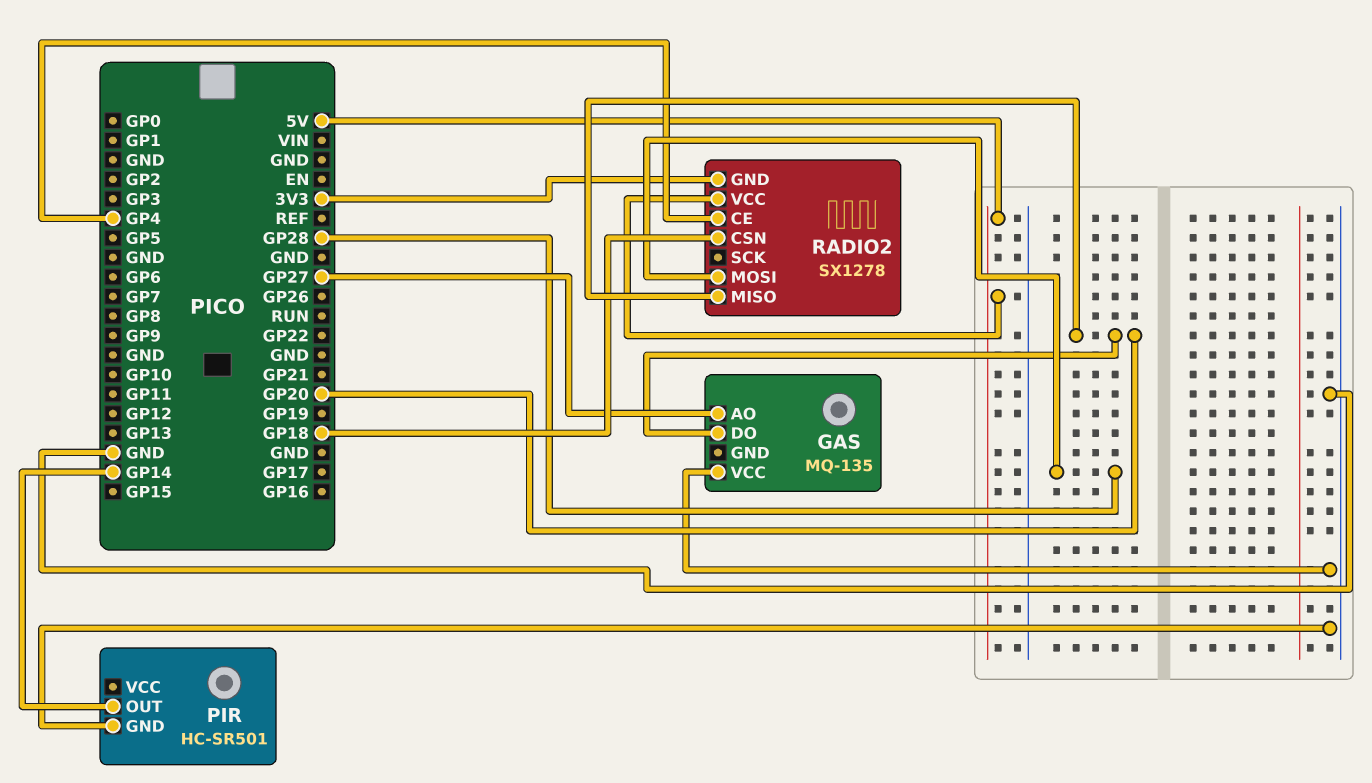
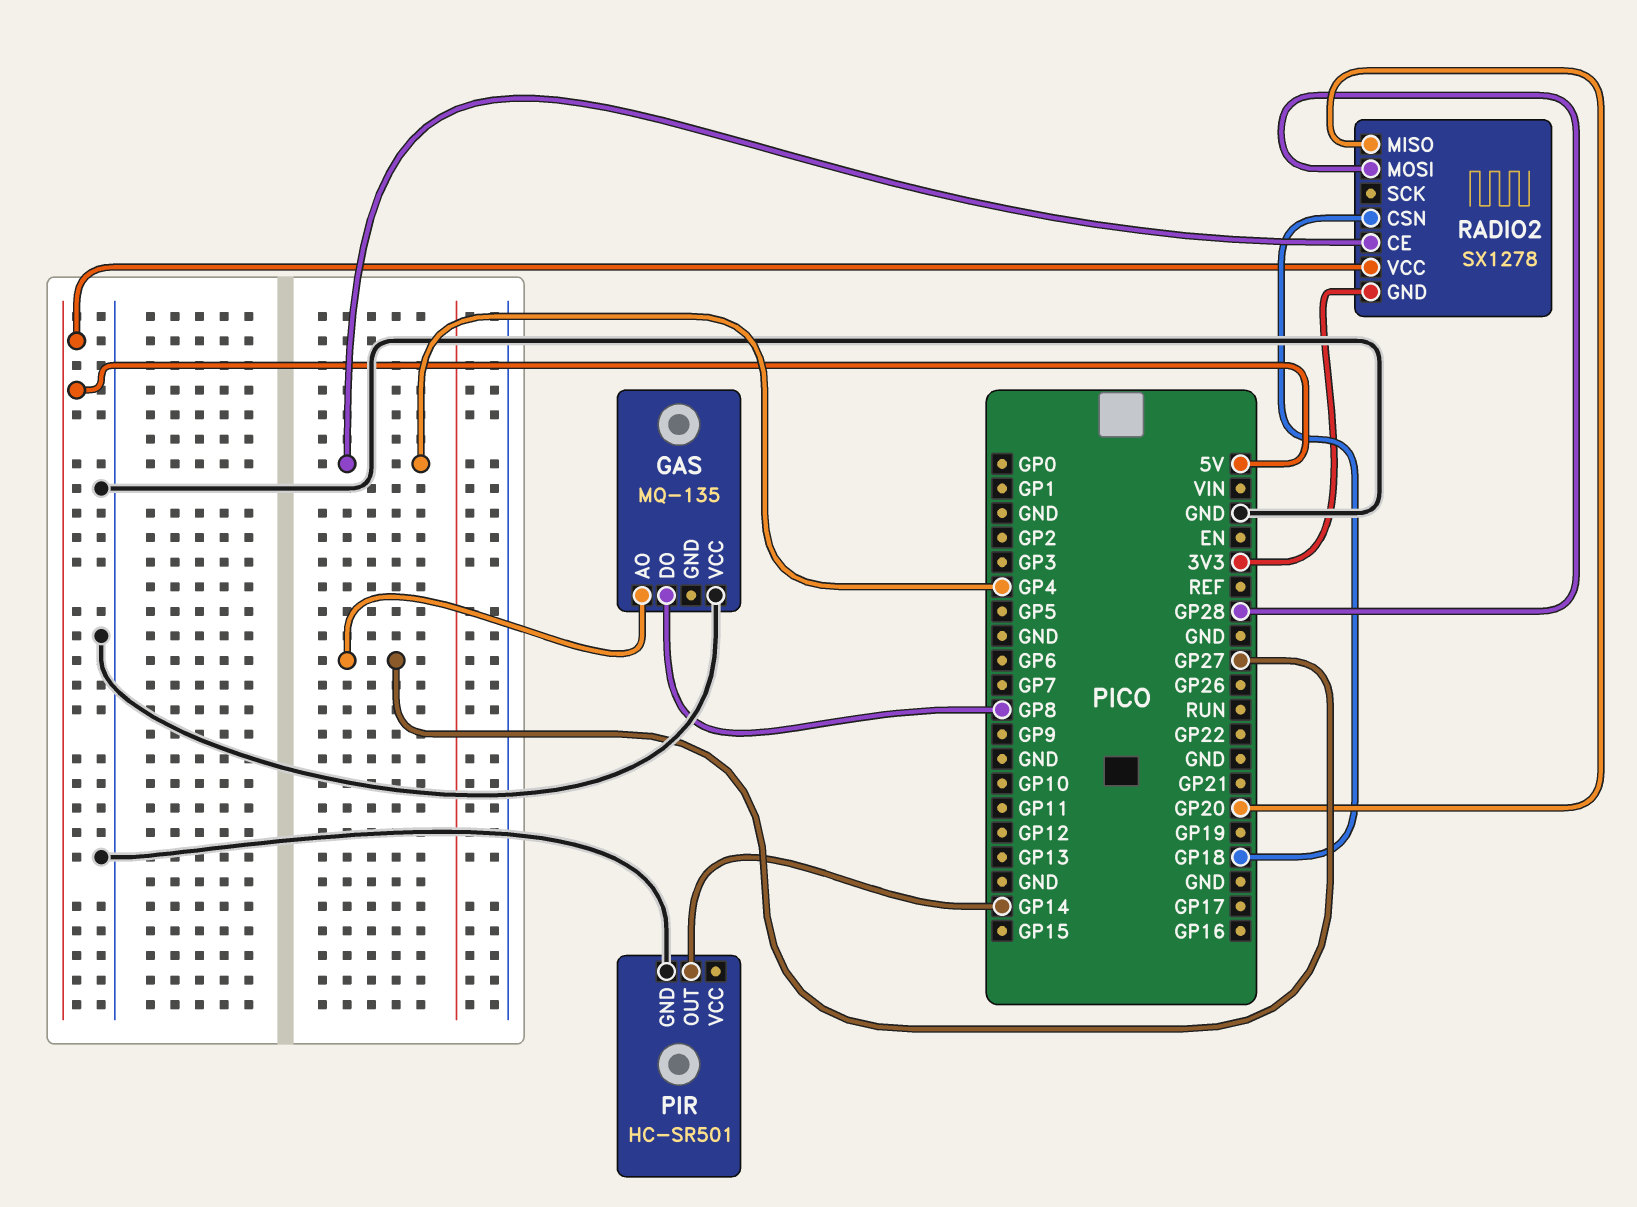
GAS pin DO: GP20 -> GP8

